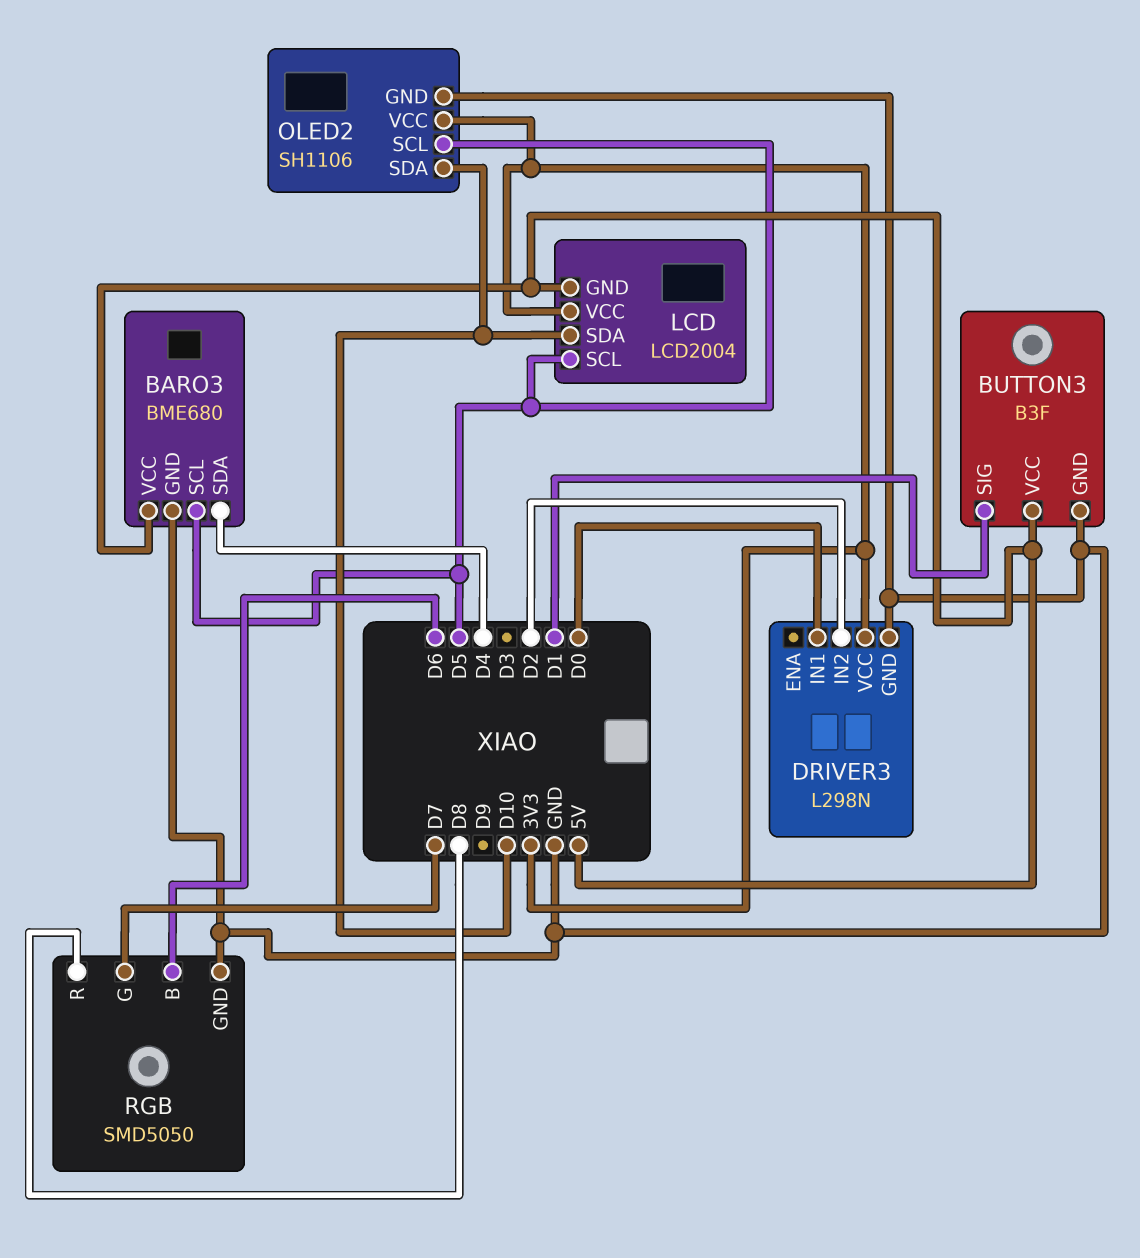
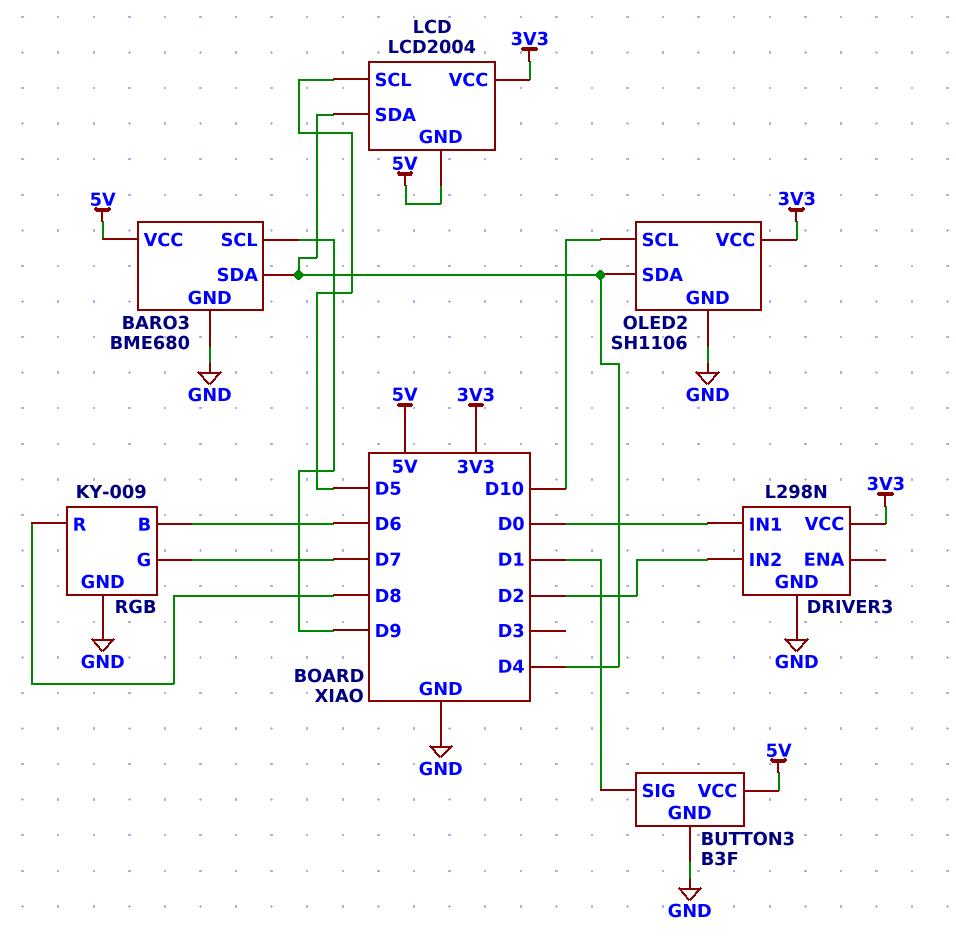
BARO3 pin SCL: D5 -> D9
LCD pin SDA: D10 -> D4
OLED2 pin SCL: D5 -> D10
OLED2 pin SDA: D10 -> D4
RGB: SMD5050 -> KY-009

